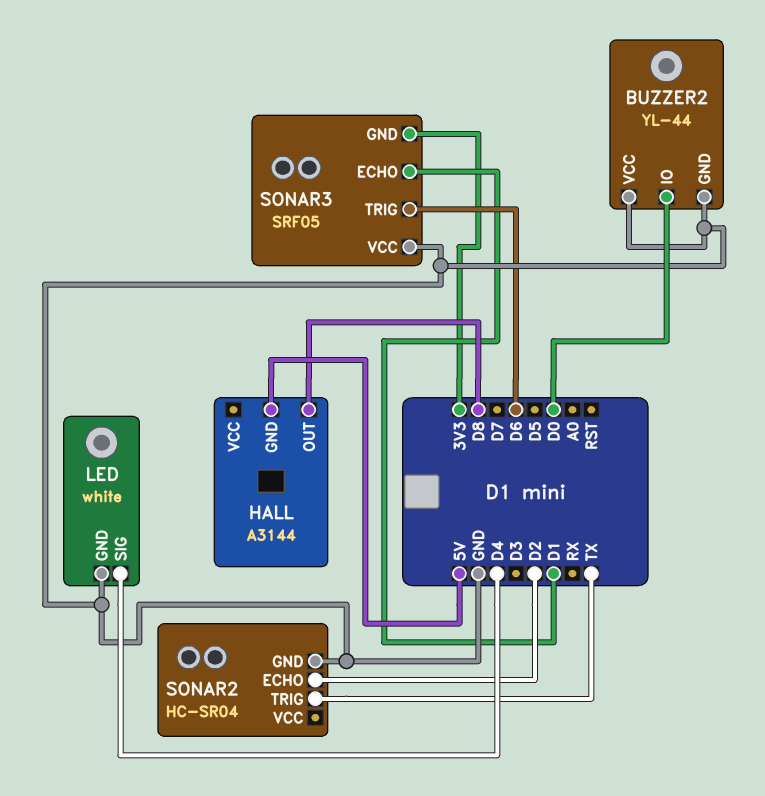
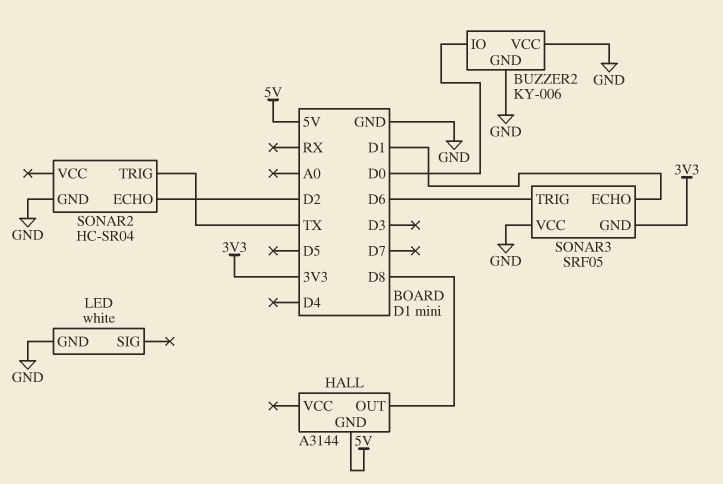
BUZZER2: YL-44 -> KY-006
LED pin SIG: D4 -> none

